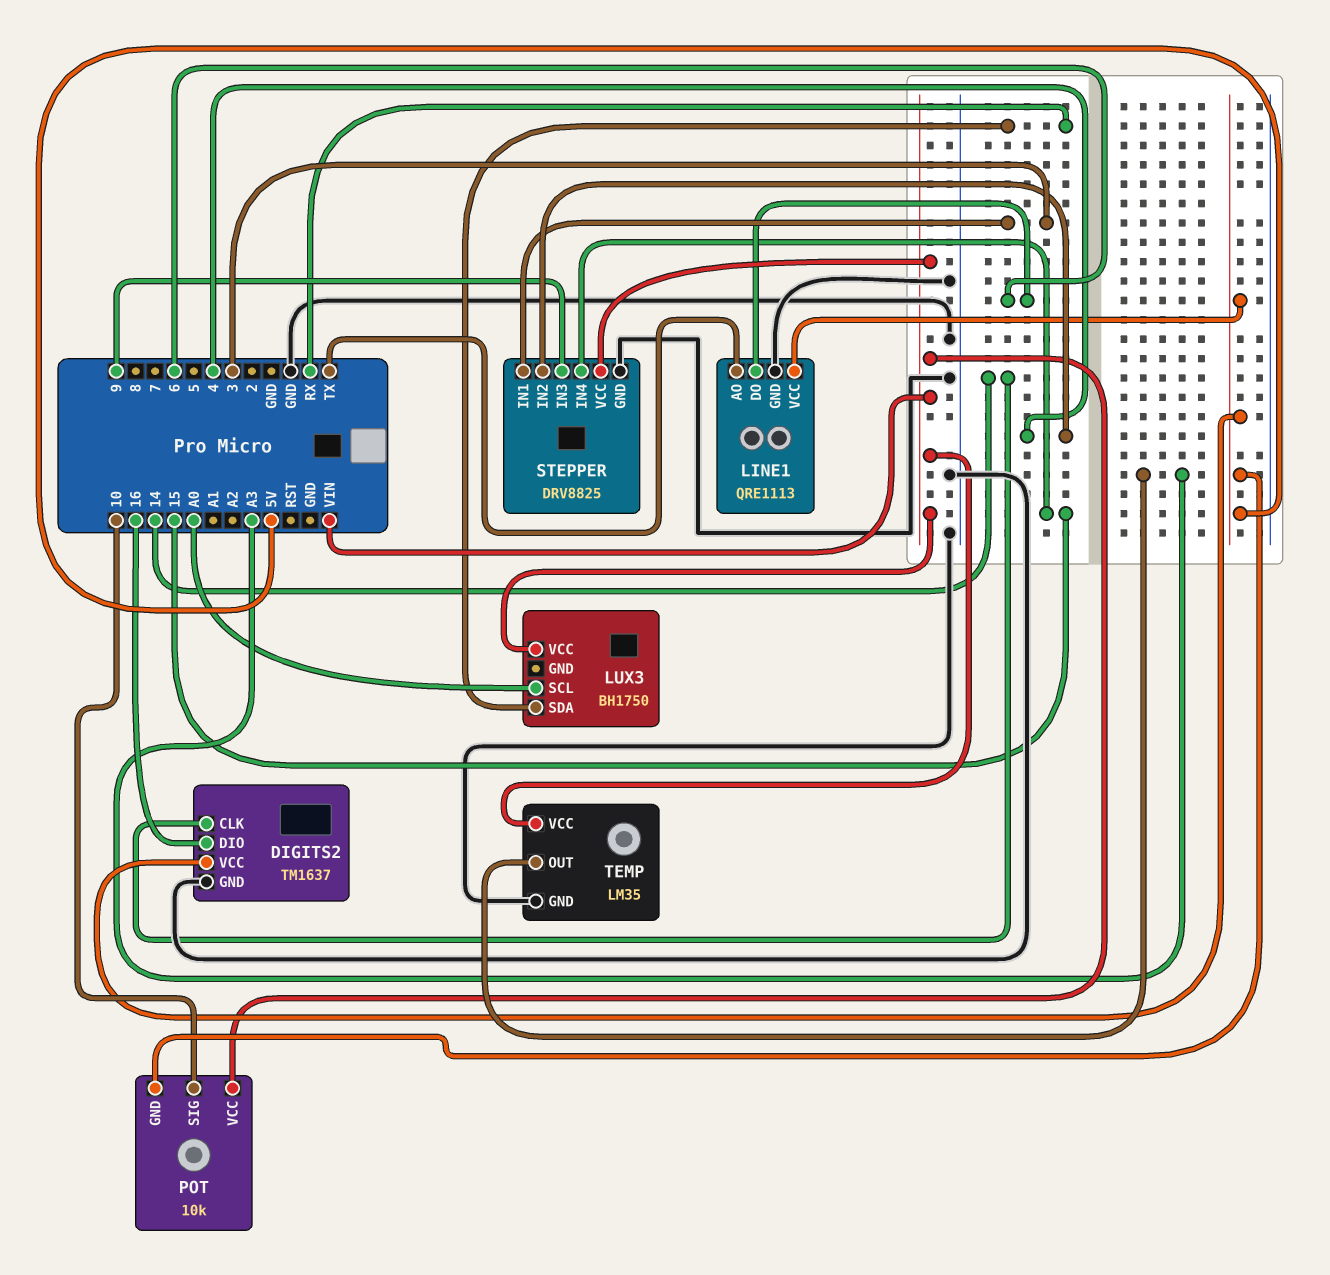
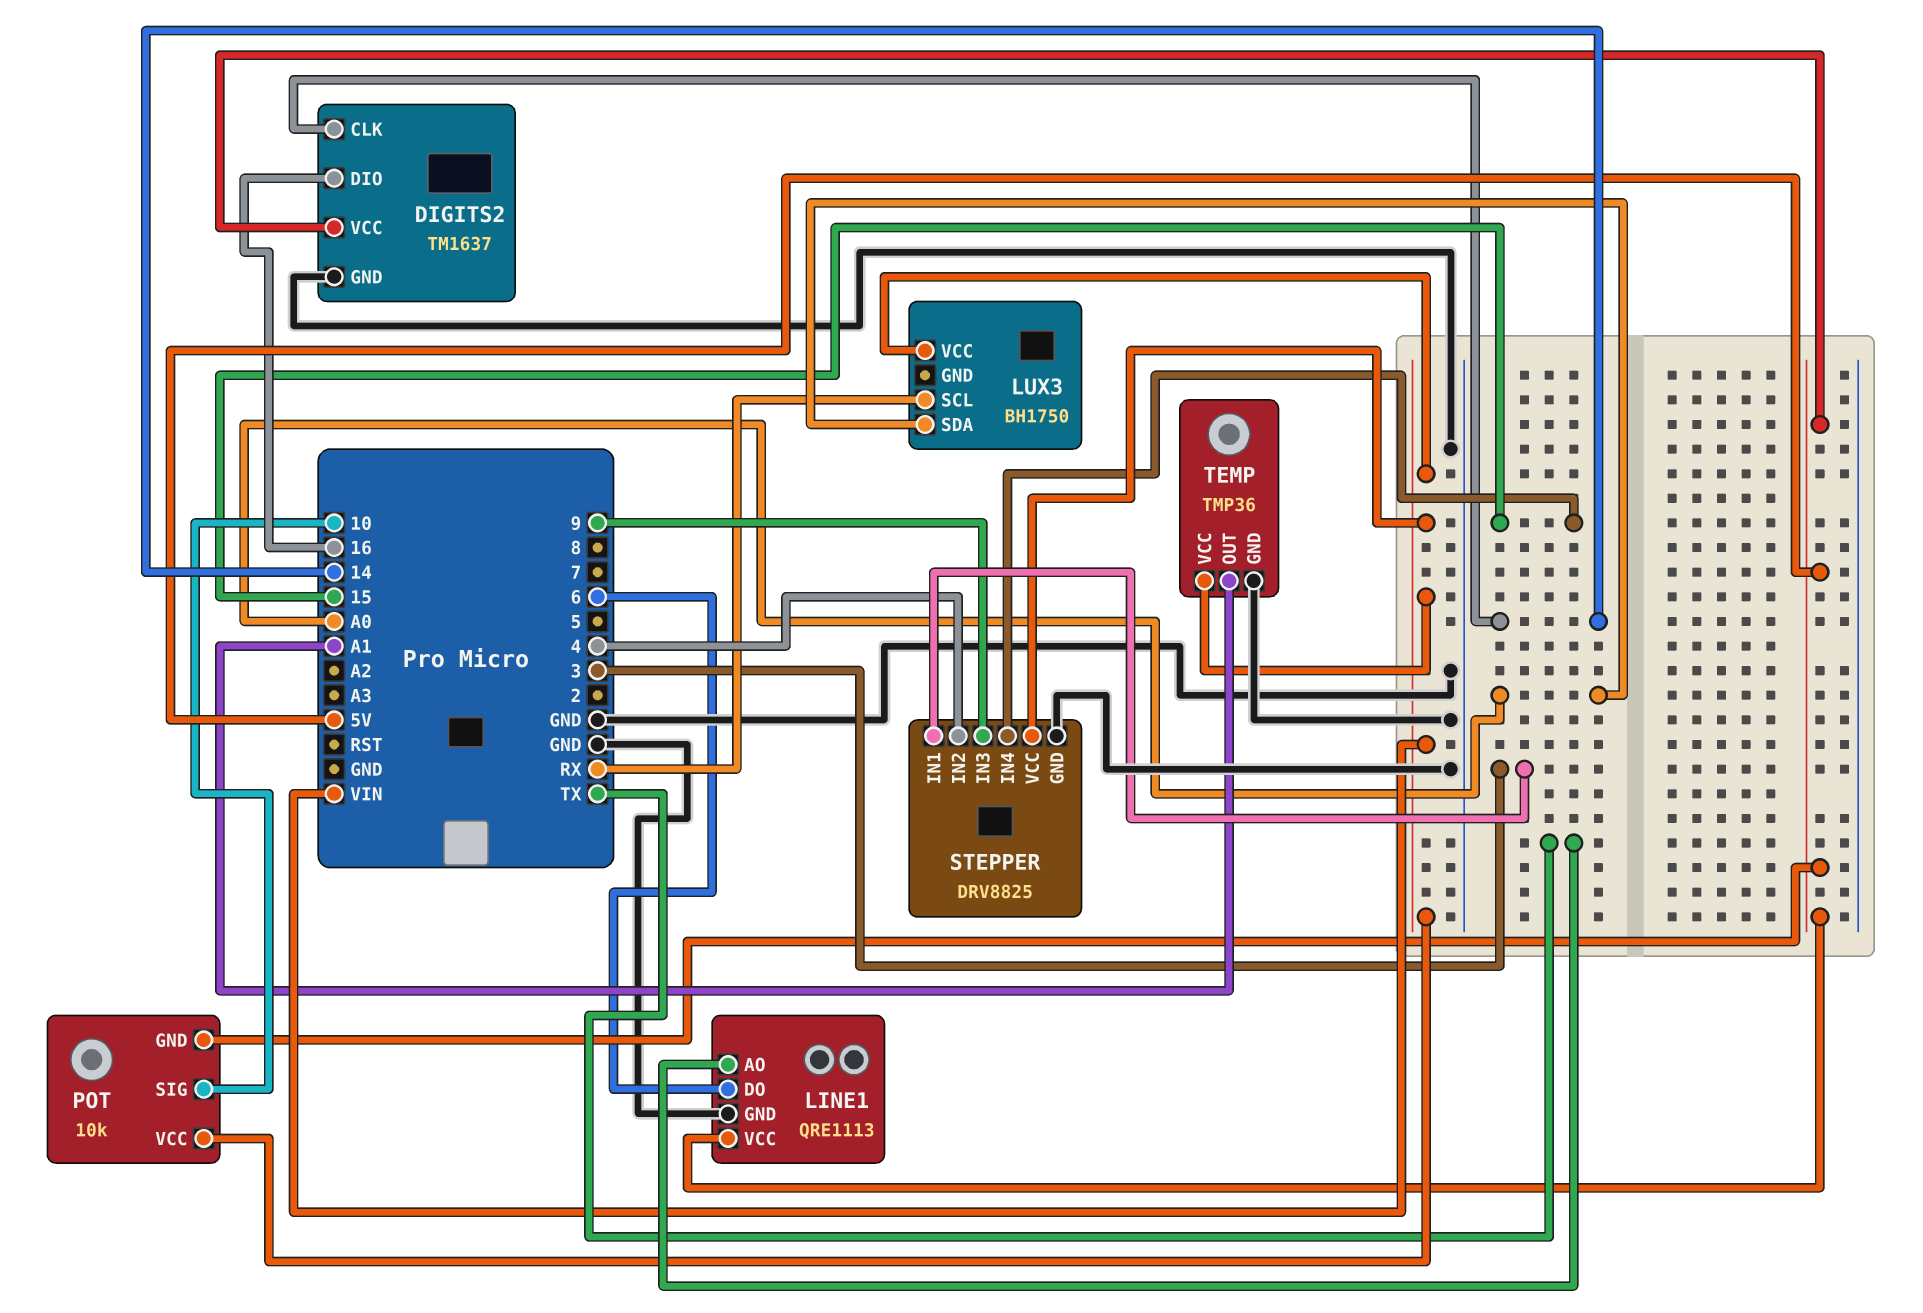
LUX3 pin SCL: A0 -> RX
LUX3 pin SDA: RX -> A0
TEMP: LM35 -> TMP36
TEMP pin OUT: A3 -> A1

